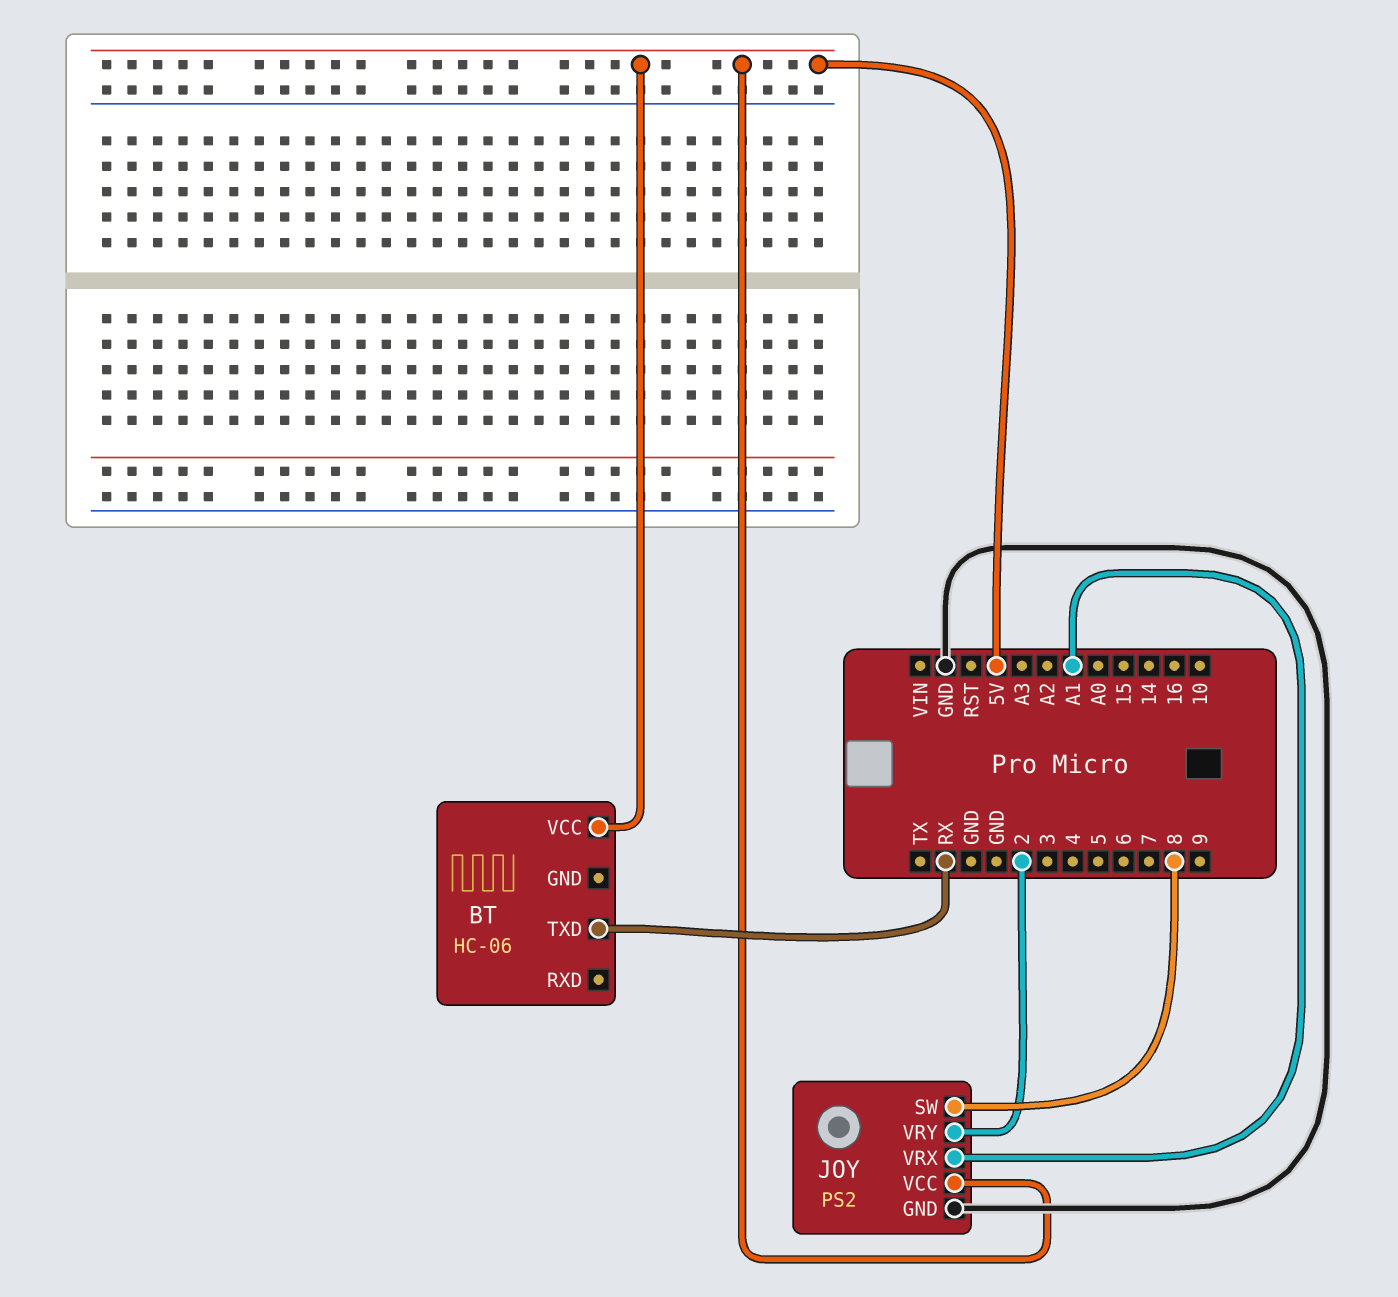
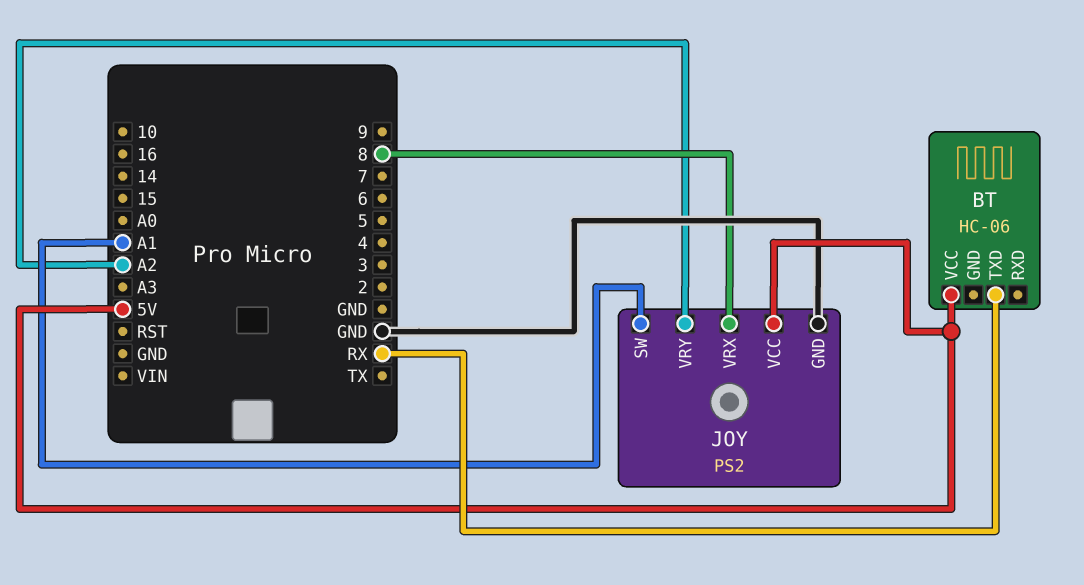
JOY pin SW: 8 -> A1
JOY pin VRX: A1 -> 8
JOY pin VRY: 2 -> A2

